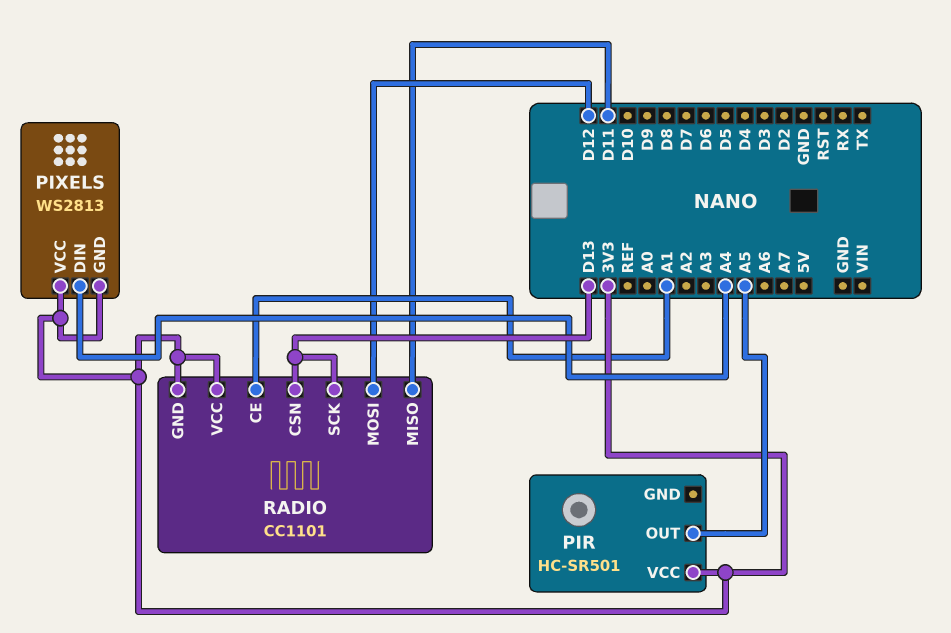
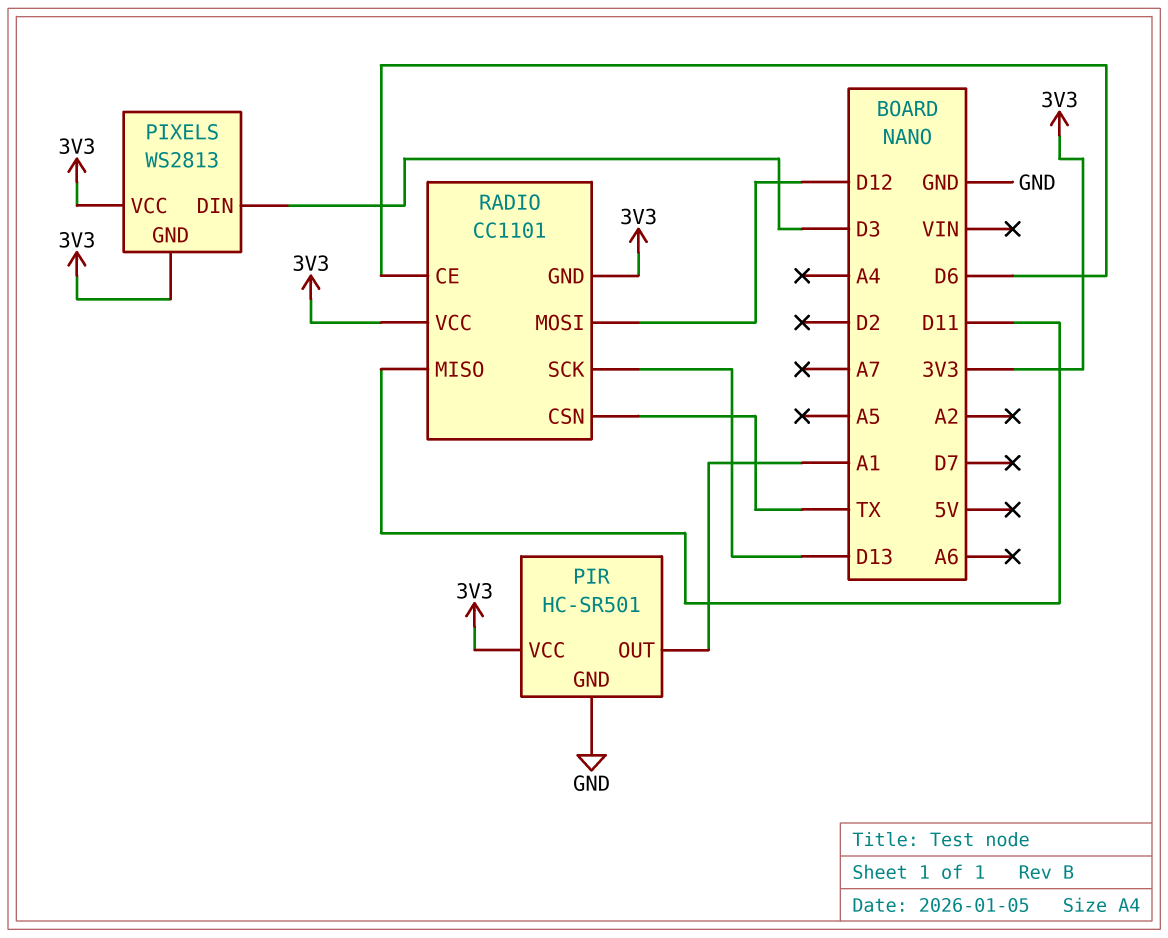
PIR pin GND: none -> GND
PIR pin OUT: A5 -> A1
PIXELS pin DIN: A4 -> D3
RADIO pin CE: A1 -> D6
RADIO pin CSN: D13 -> TX

